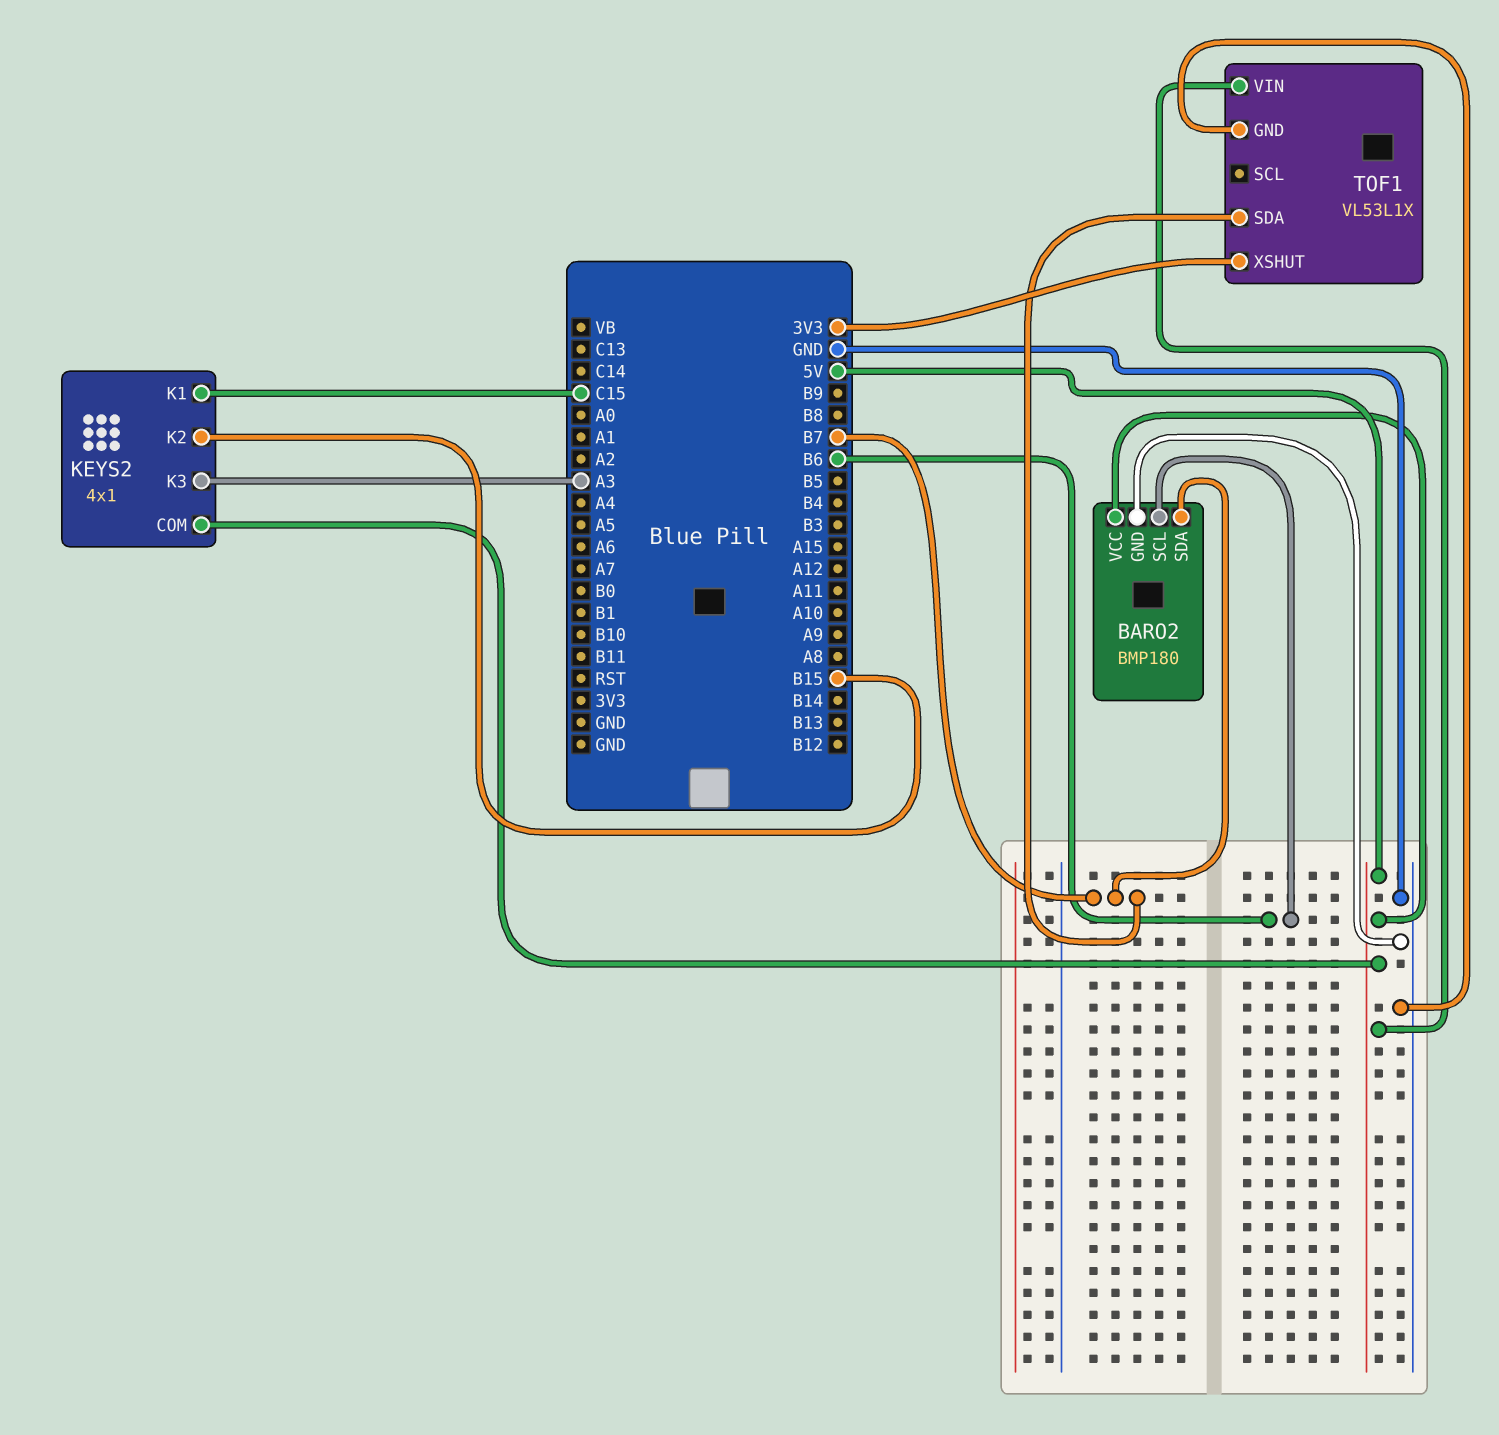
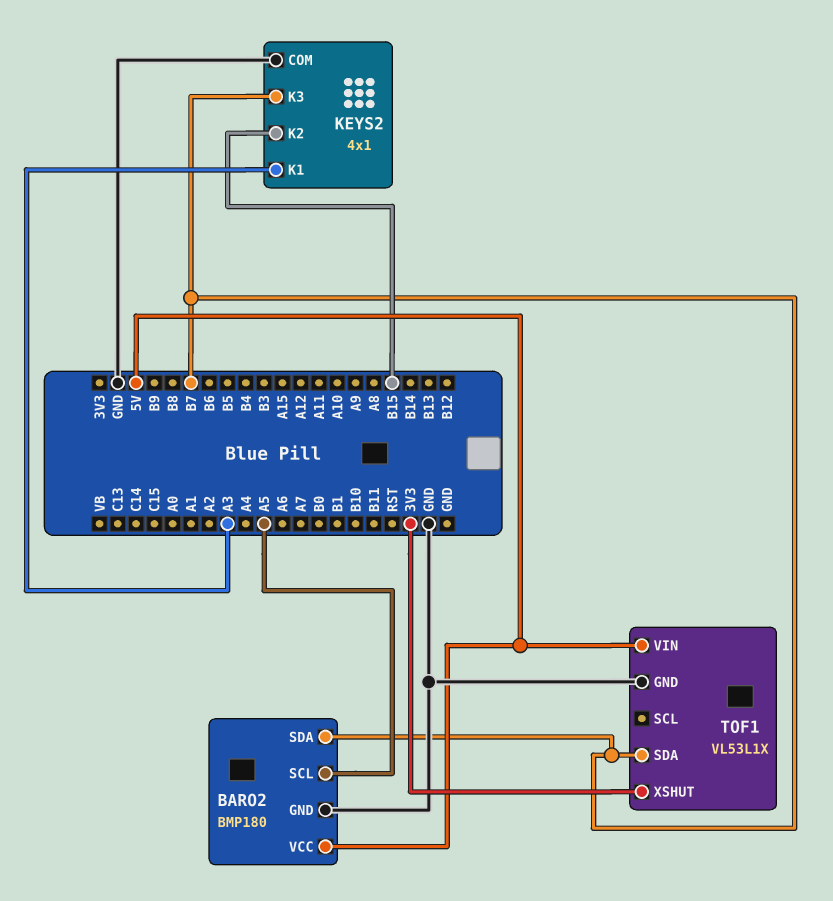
BARO2 pin SCL: B6 -> A5
KEYS2 pin COM: 5V -> GND
KEYS2 pin K1: C15 -> A3
KEYS2 pin K3: A3 -> B7

